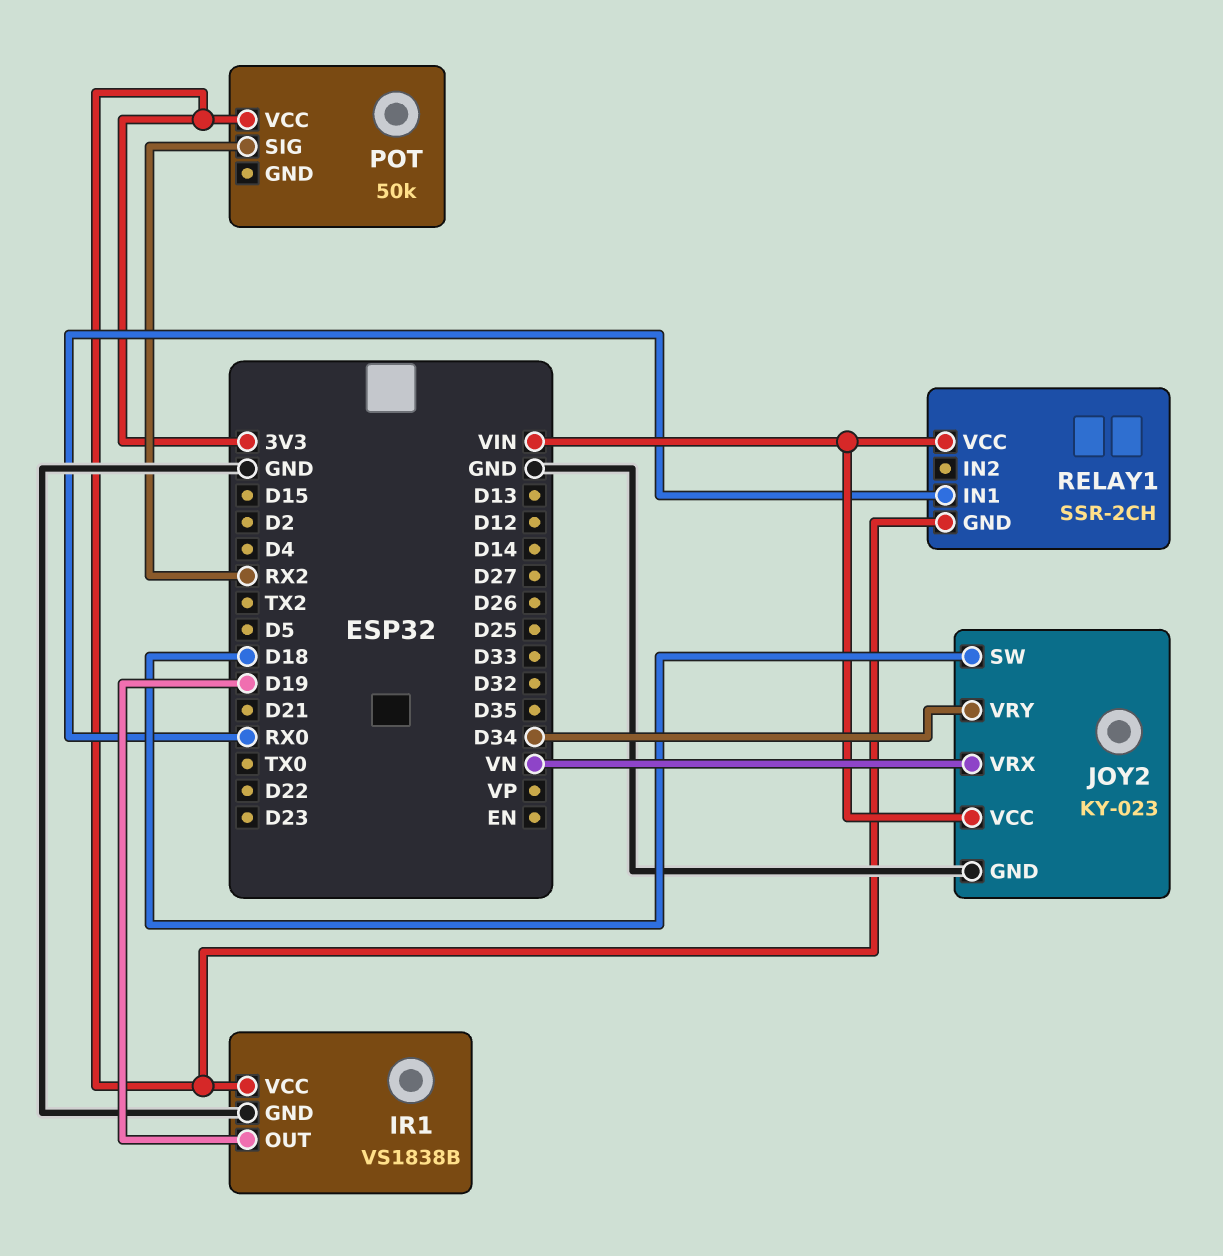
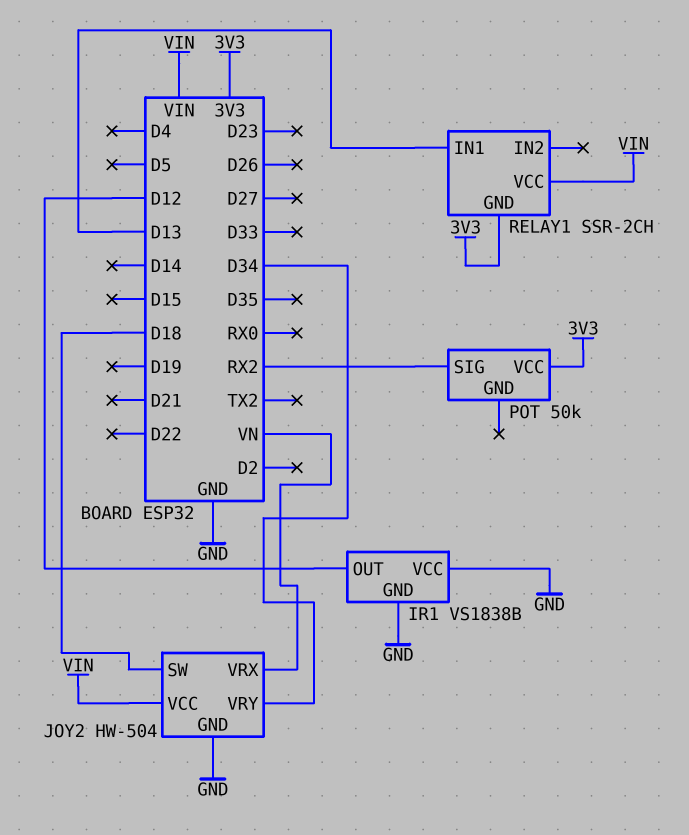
IR1 pin OUT: D19 -> D12
IR1 pin VCC: 3V3 -> GND
JOY2: KY-023 -> HW-504
RELAY1 pin IN1: RX0 -> D13

